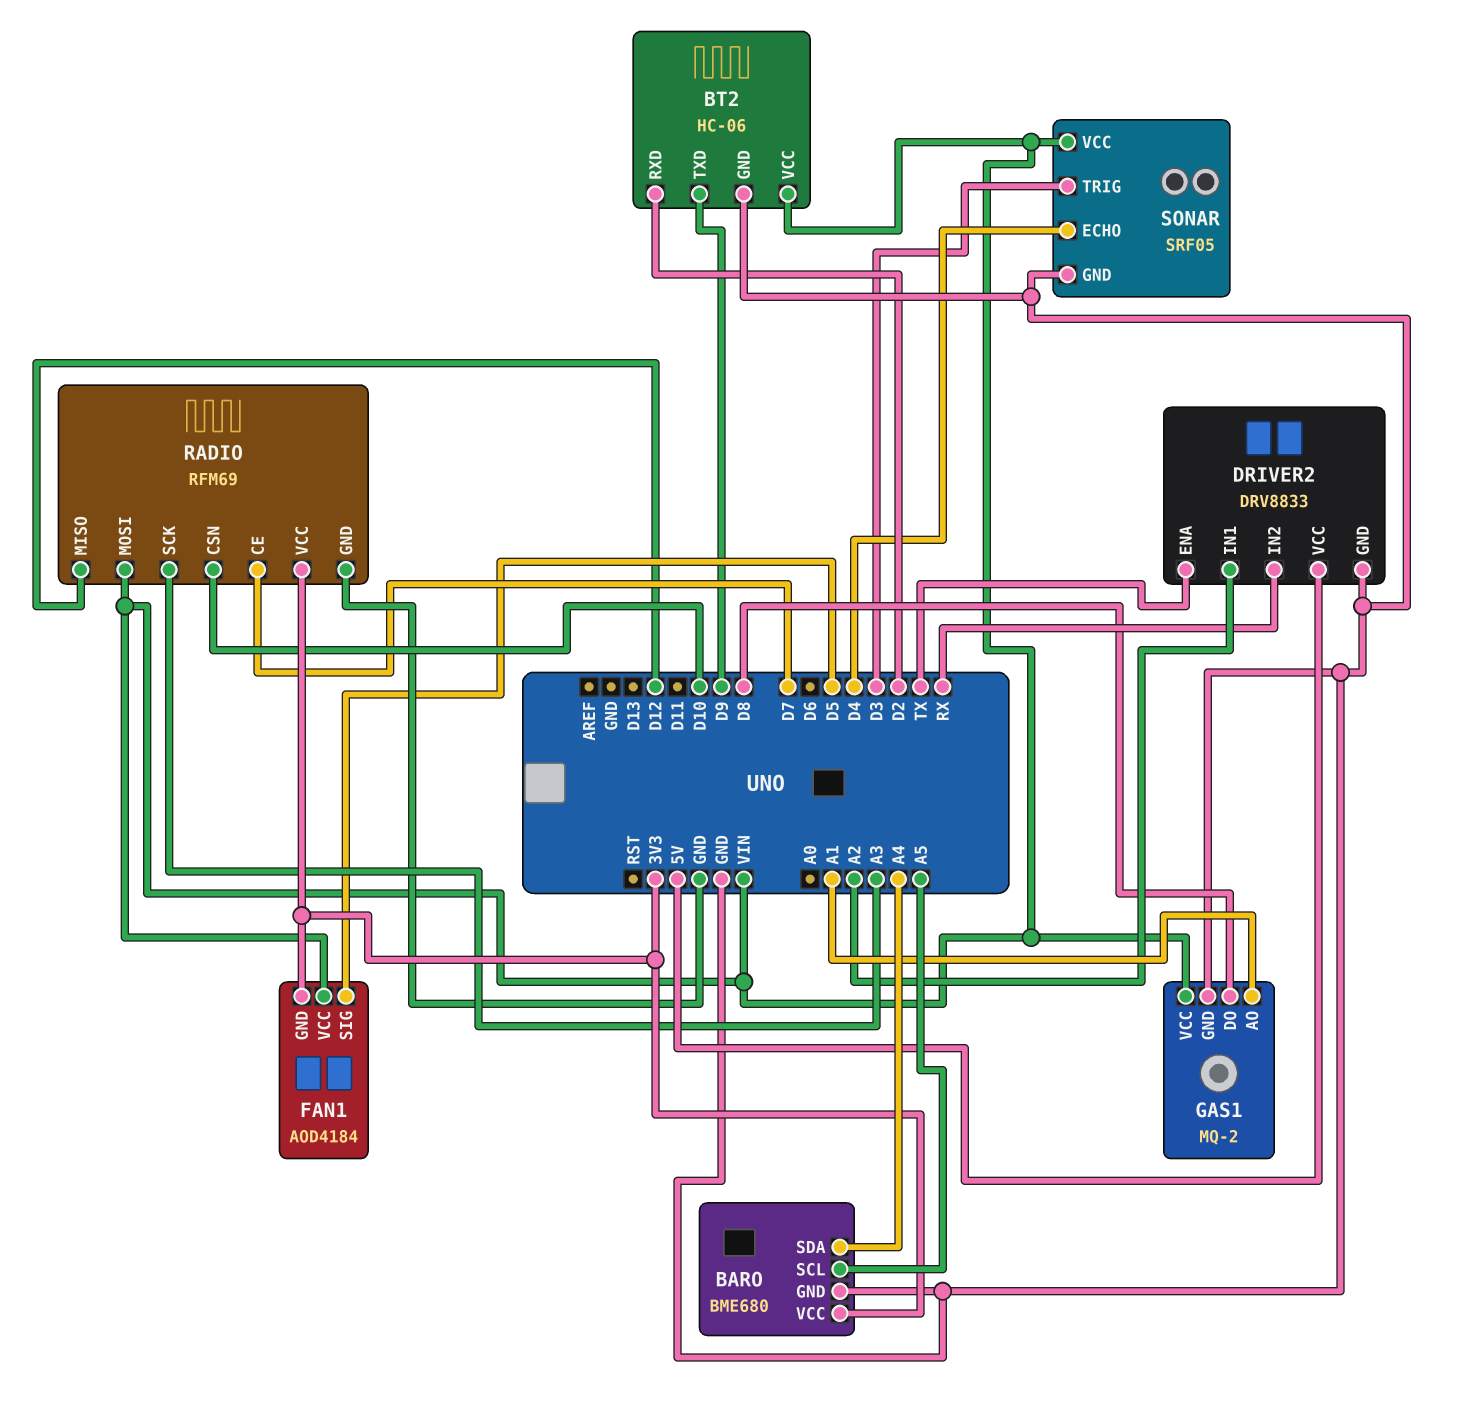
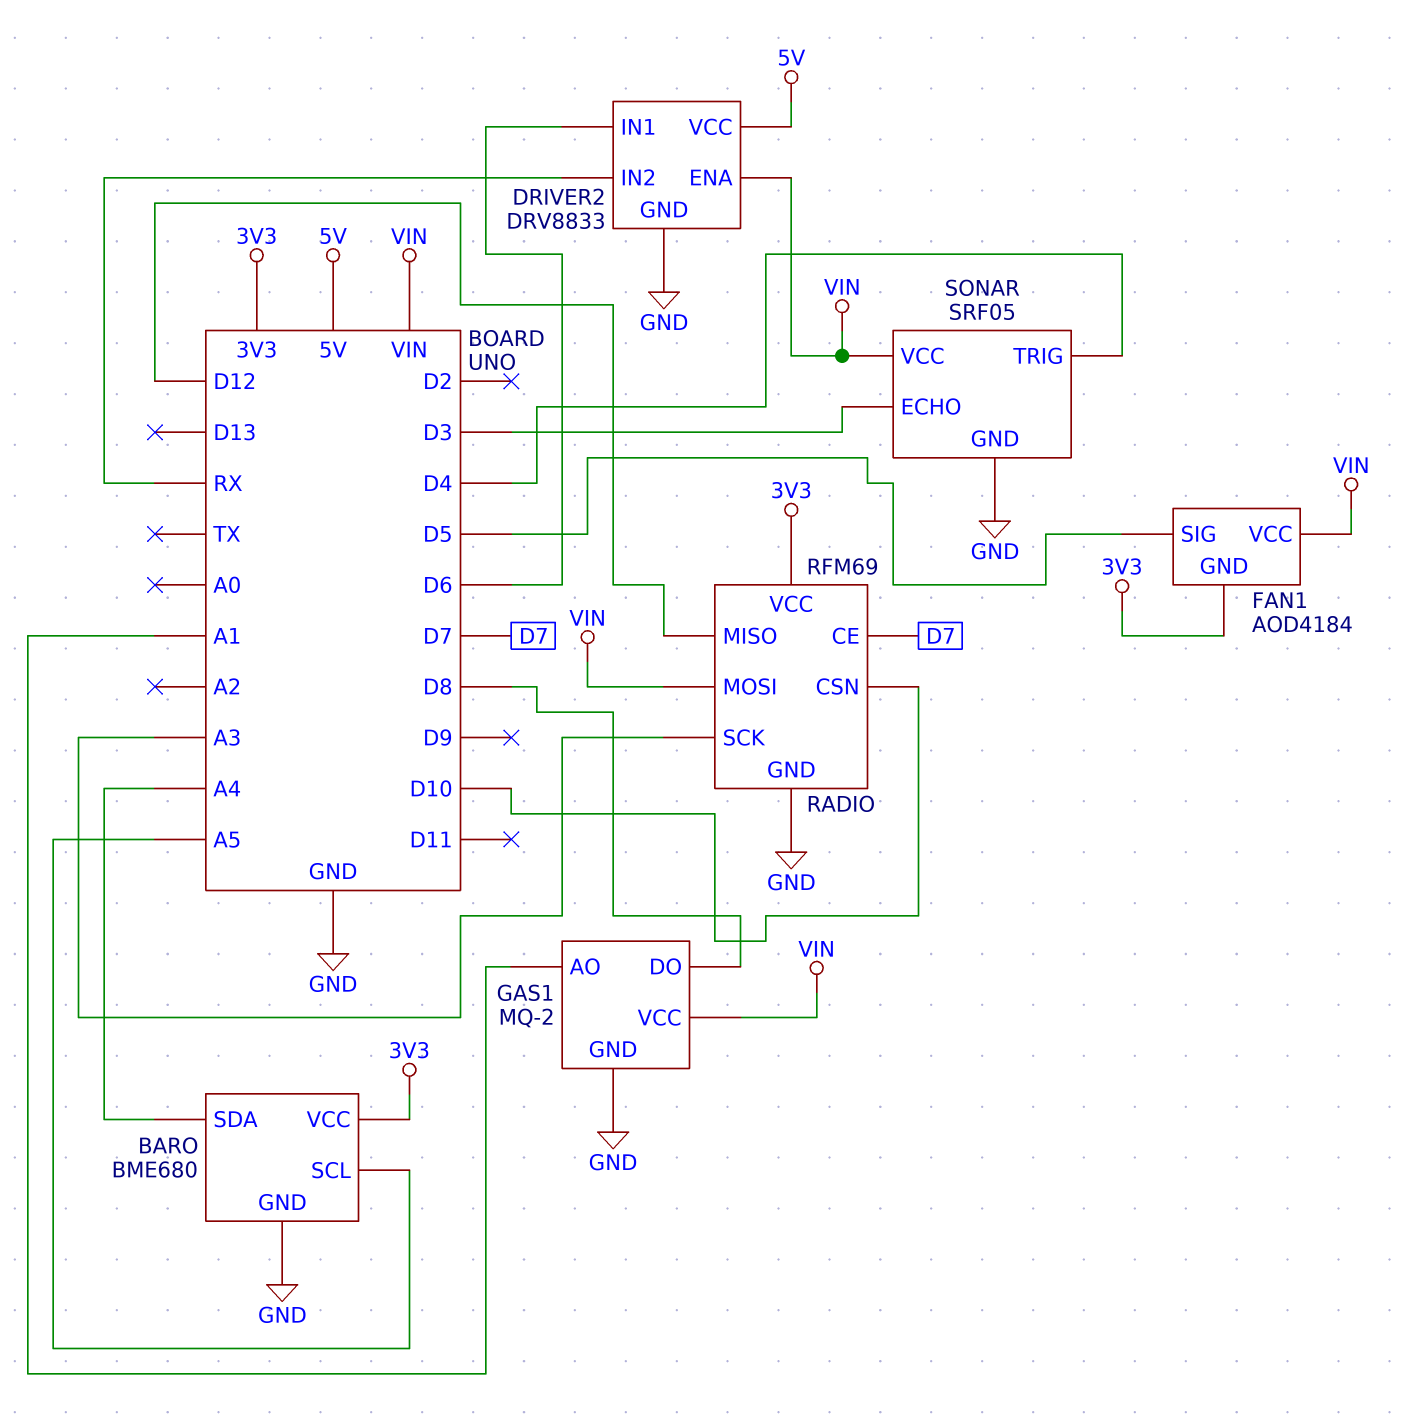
BT2: HC-06 -> none
BT2 pin GND: GND -> none
BT2 pin RXD: D2 -> none
BT2 pin TXD: D9 -> none
BT2 pin VCC: VIN -> none
DRIVER2 pin ENA: TX -> VIN
DRIVER2 pin IN1: A2 -> D6
SONAR pin ECHO: D4 -> D3
SONAR pin TRIG: D3 -> D4

